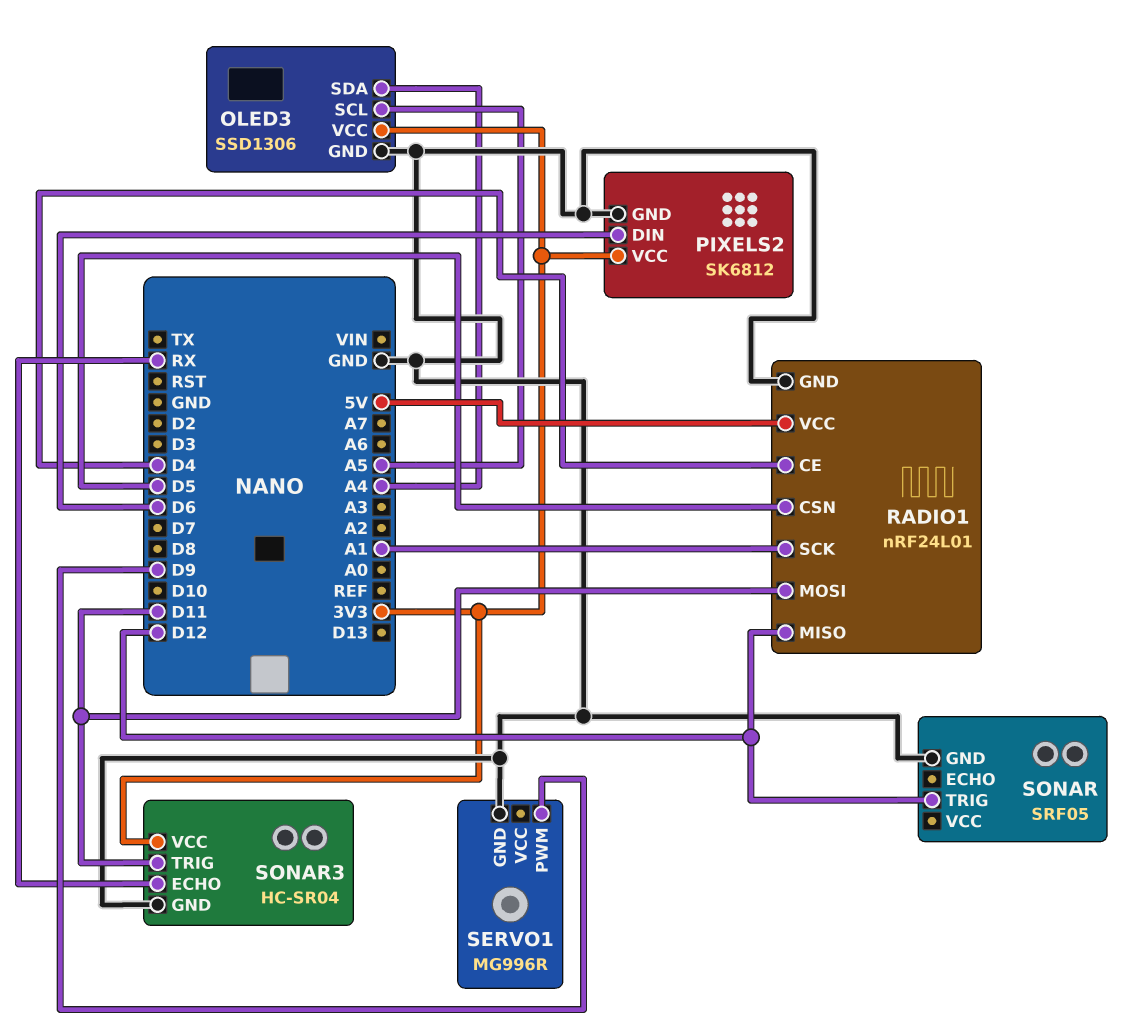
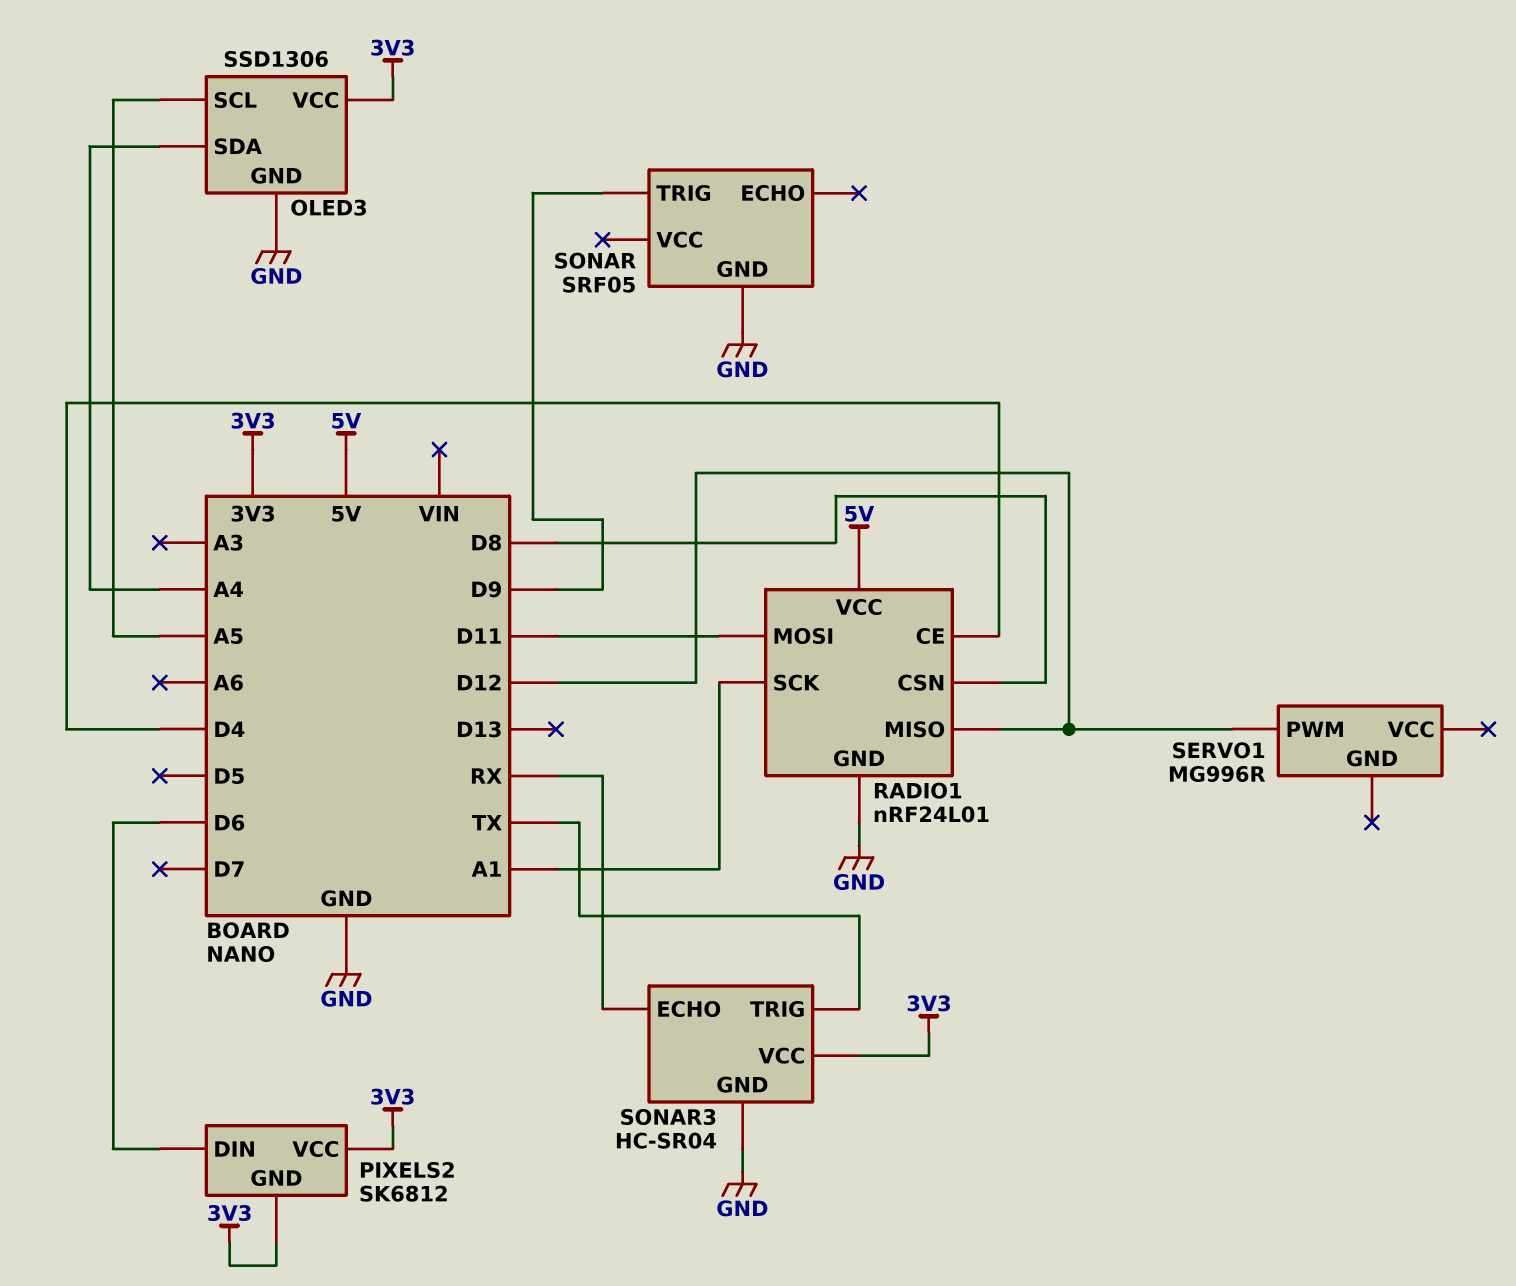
PIXELS2 pin GND: GND -> 3V3
RADIO1 pin CSN: D5 -> D8
SERVO1 pin GND: GND -> none
SERVO1 pin PWM: D9 -> D12
SONAR pin TRIG: D12 -> D9
SONAR3 pin TRIG: D11 -> TX

